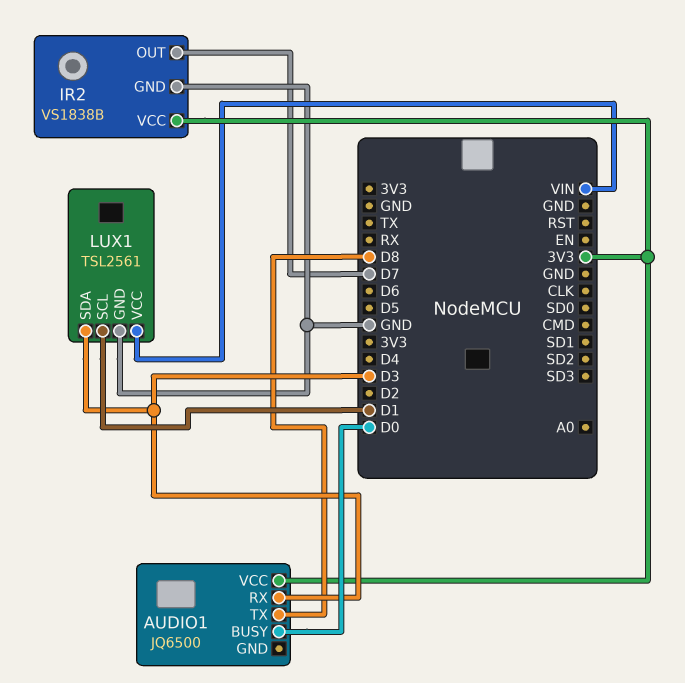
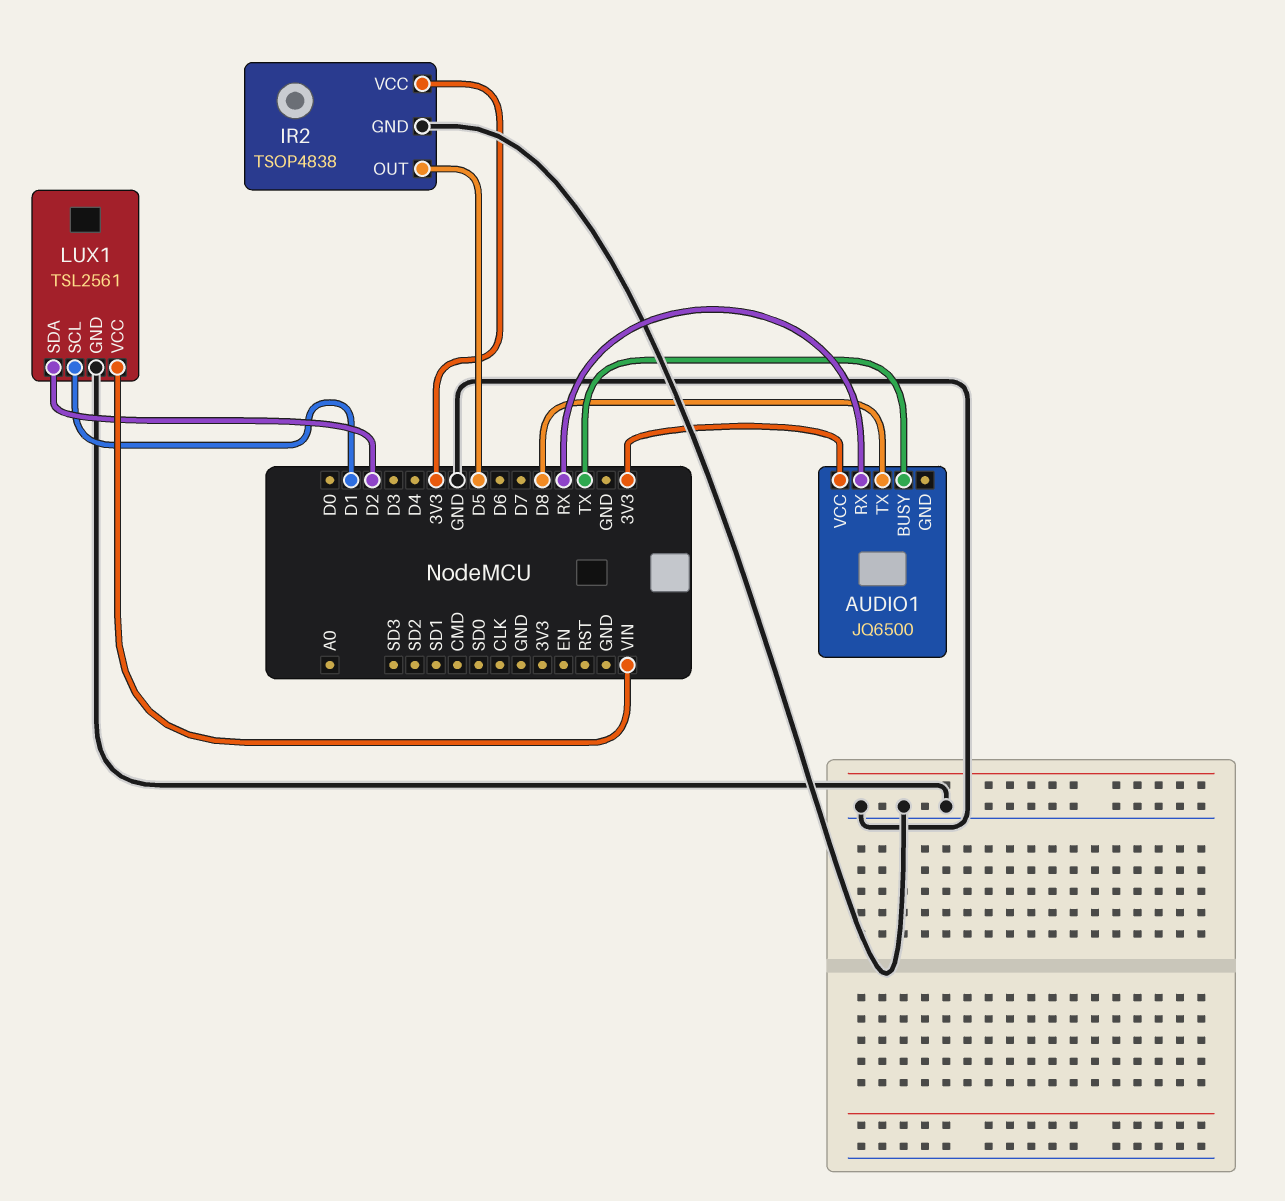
AUDIO1 pin BUSY: D0 -> TX
AUDIO1 pin RX: D3 -> RX
IR2: VS1838B -> TSOP4838
IR2 pin OUT: D7 -> D5
LUX1 pin SDA: D3 -> D2

